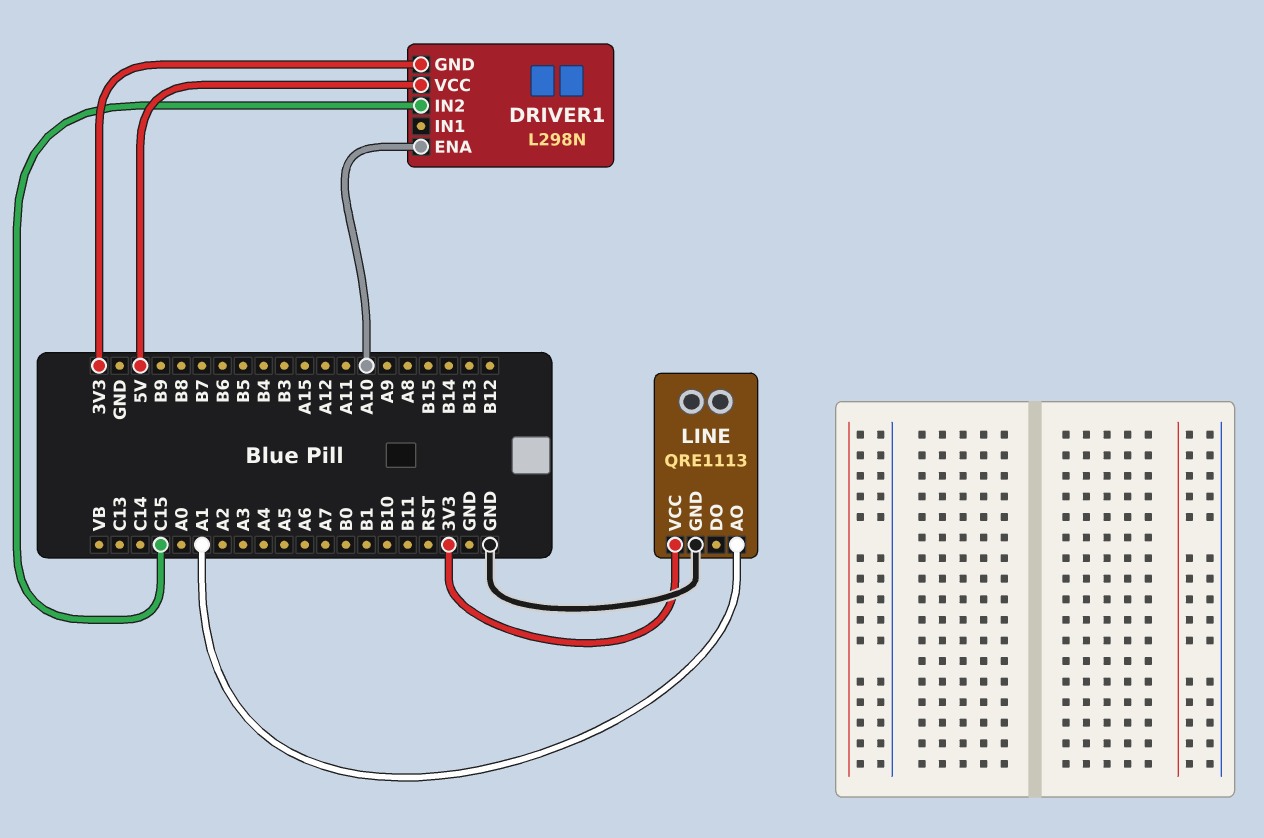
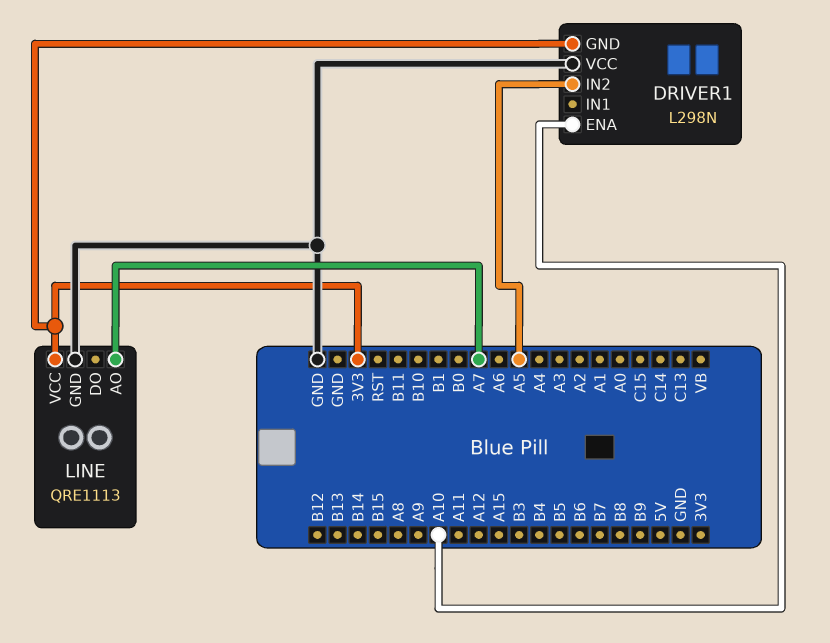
DRIVER1 pin IN2: C15 -> A5
DRIVER1 pin VCC: 5V -> GND
LINE pin AO: A1 -> A7

